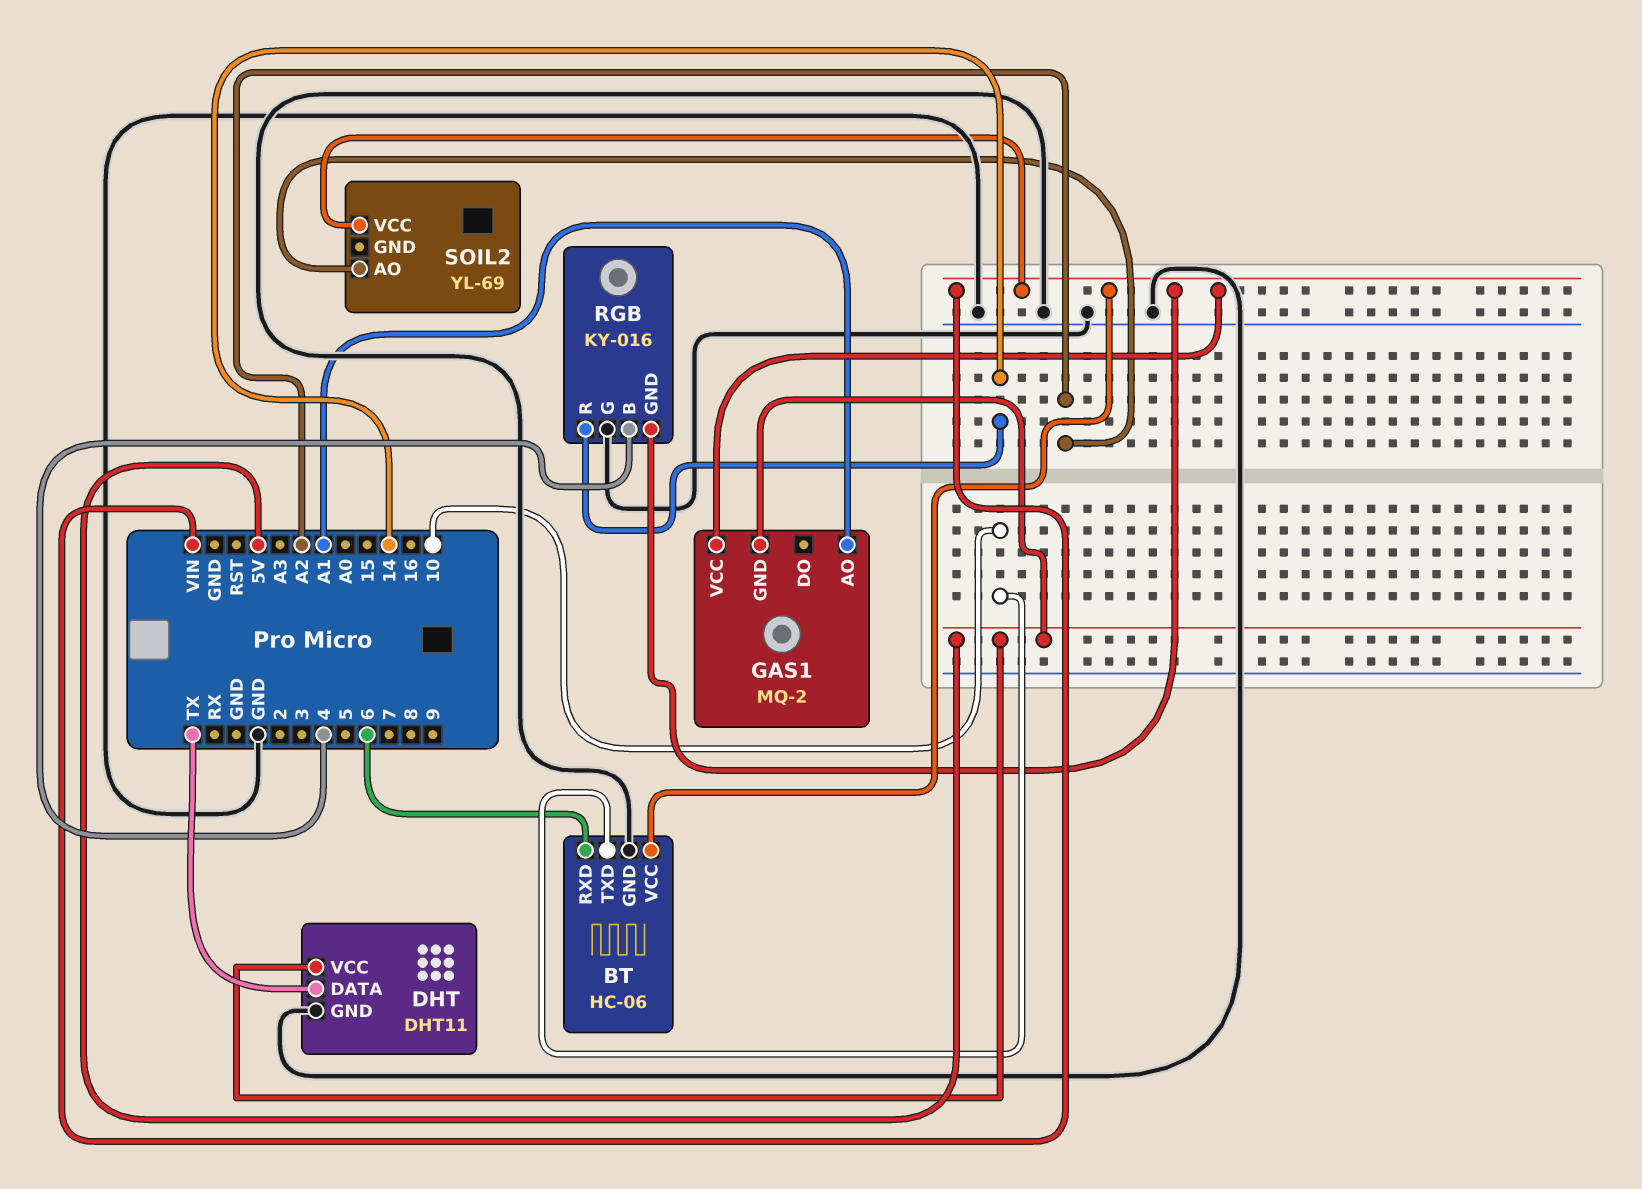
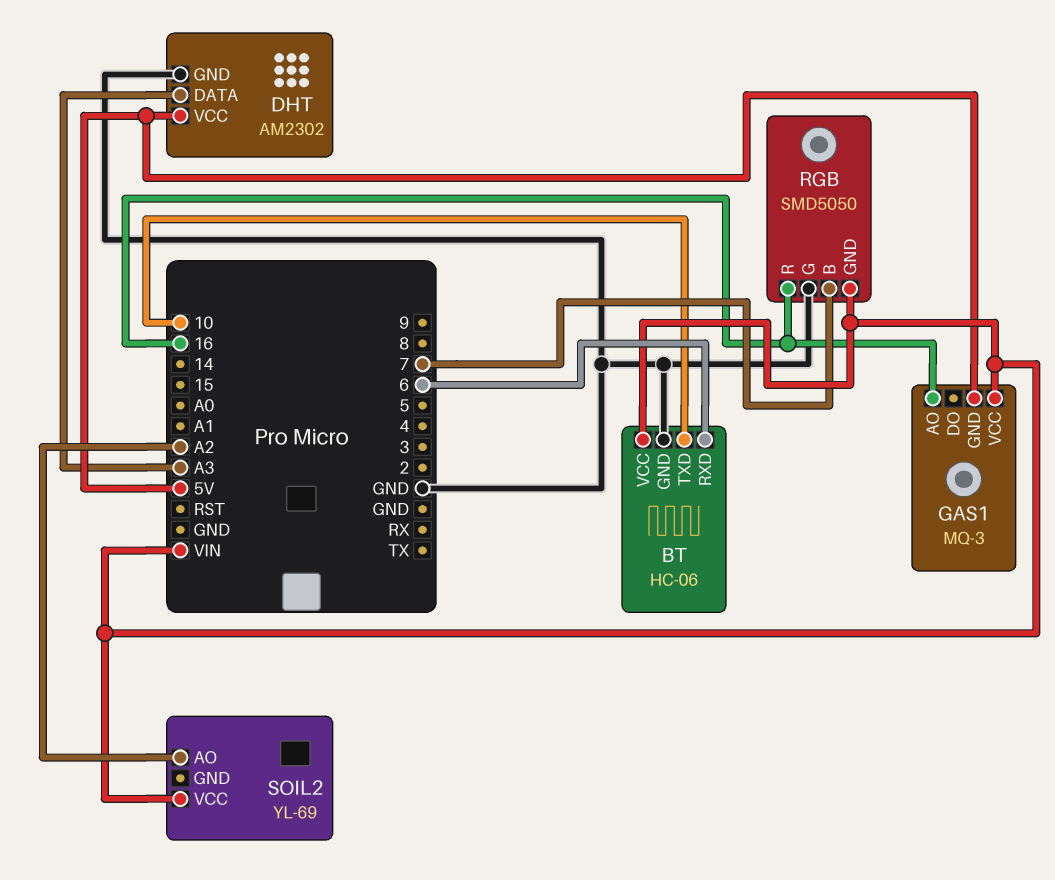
DHT: DHT11 -> AM2302
DHT pin DATA: TX -> A3
GAS1: MQ-2 -> MQ-3
GAS1 pin AO: A1 -> 16
RGB: KY-016 -> SMD5050
RGB pin B: 4 -> 7
RGB pin R: 14 -> 16

